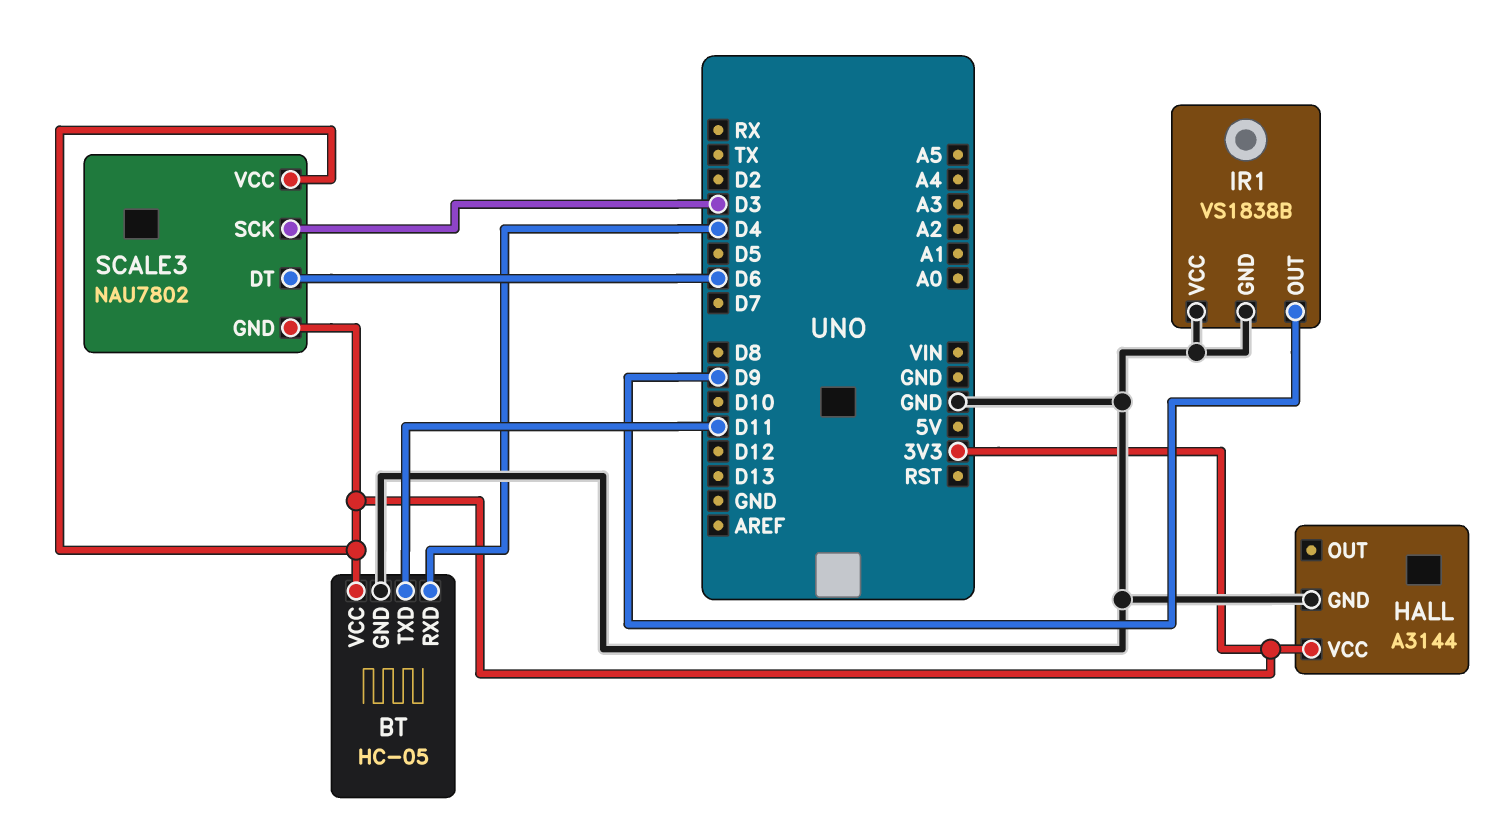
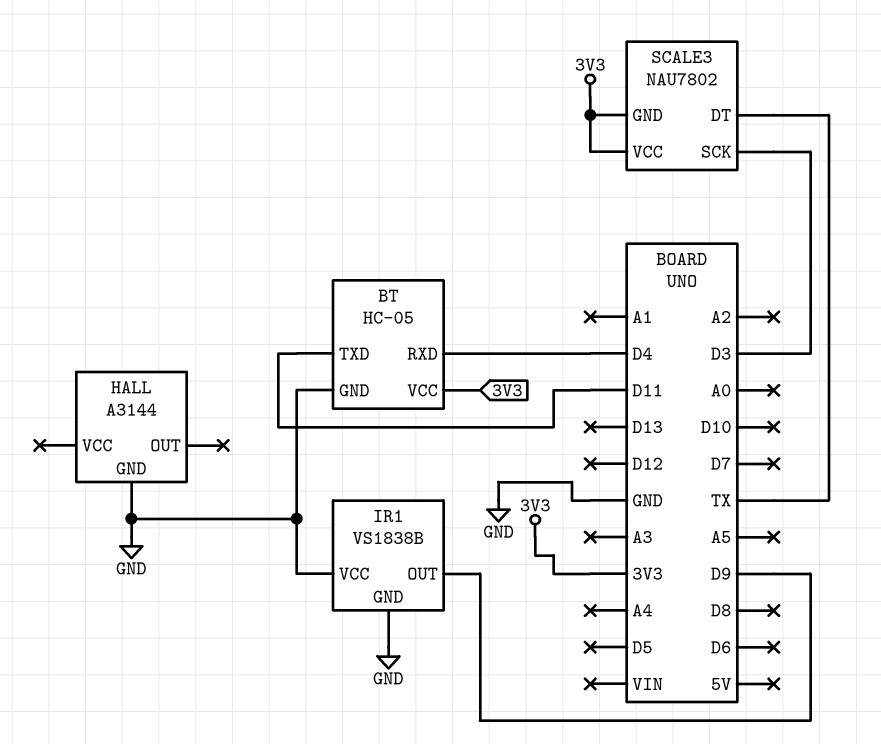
HALL pin VCC: 3V3 -> none
SCALE3 pin DT: D6 -> TX

